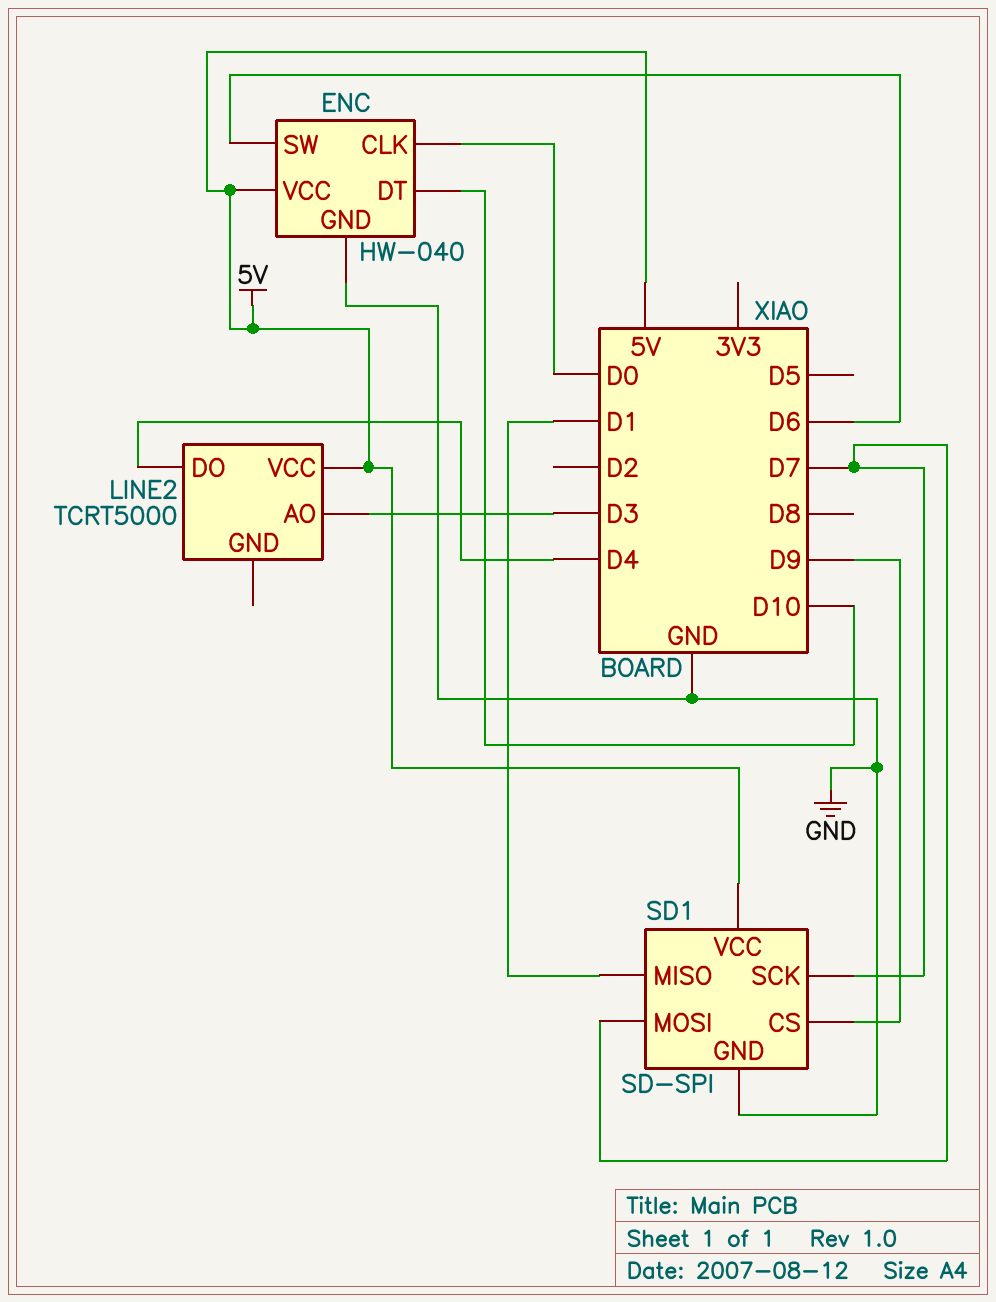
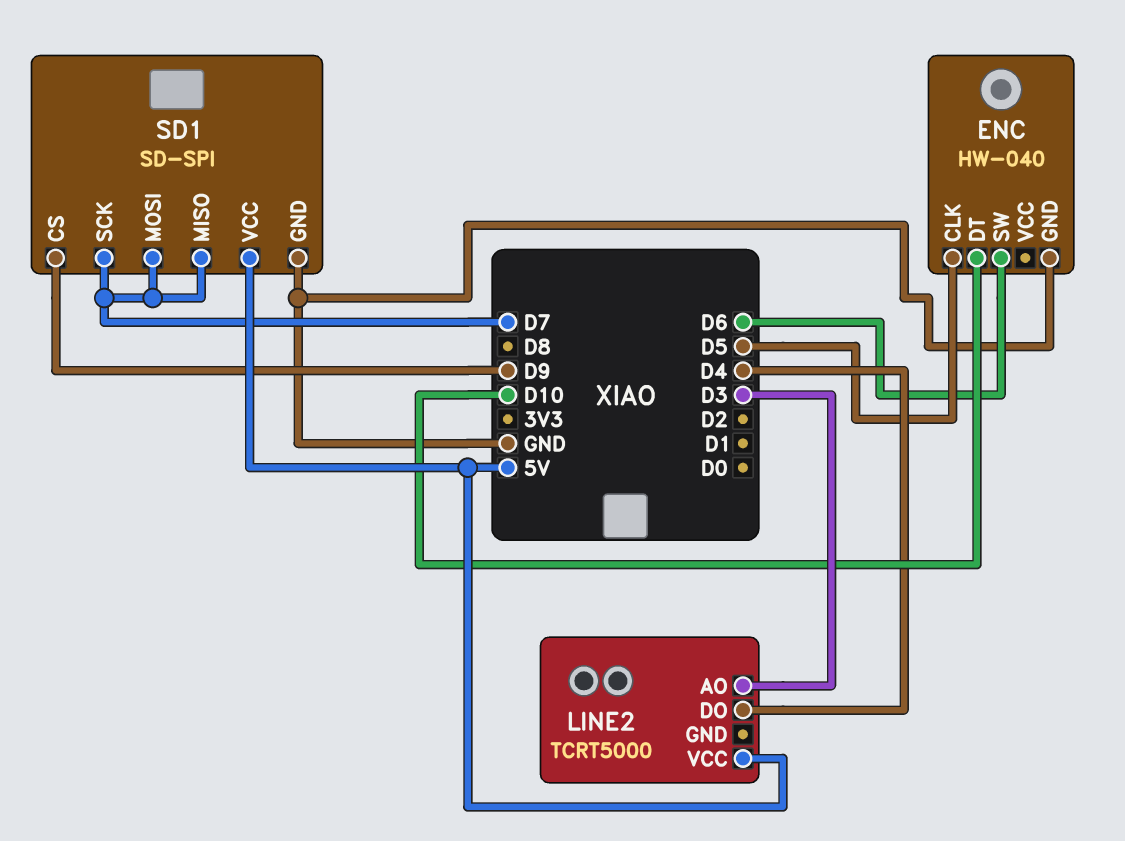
ENC pin CLK: D0 -> D5
ENC pin VCC: 5V -> none
SD1 pin MISO: D1 -> D7

